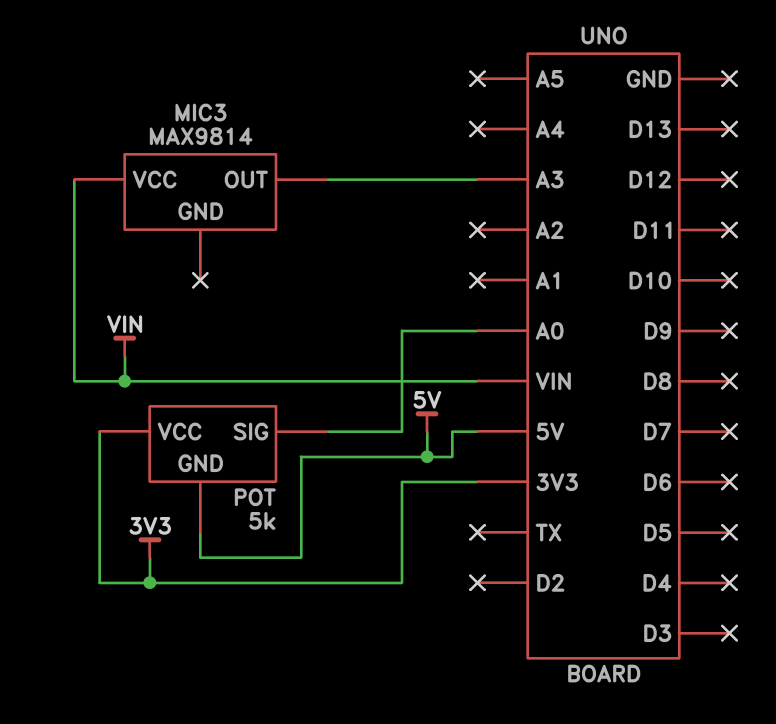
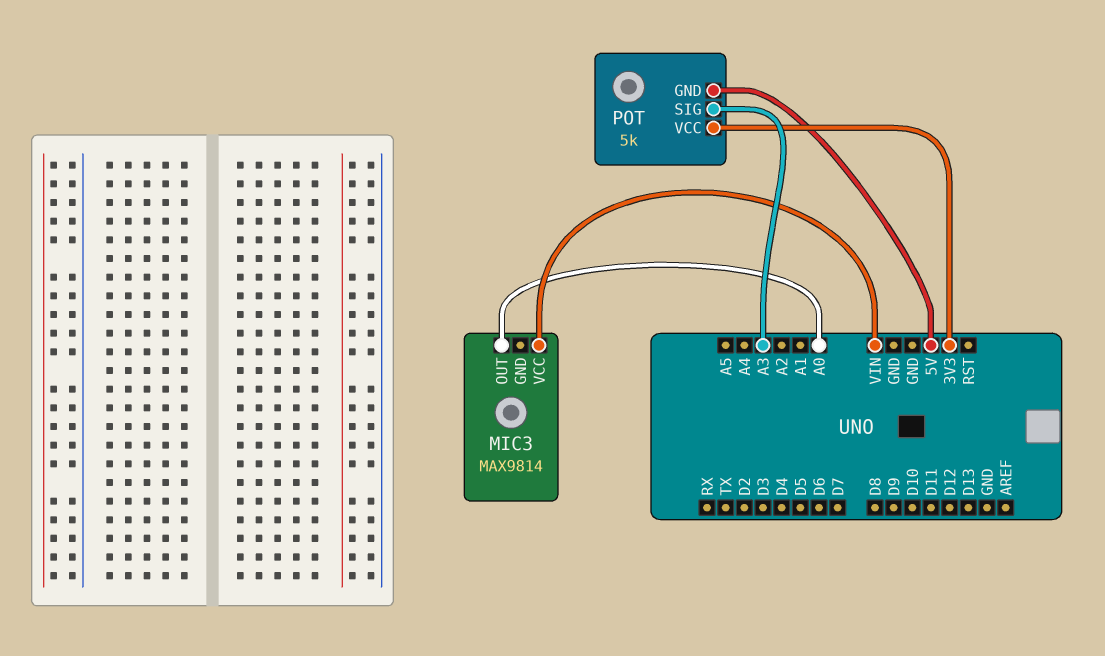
MIC3 pin OUT: A3 -> A0
POT pin SIG: A0 -> A3

